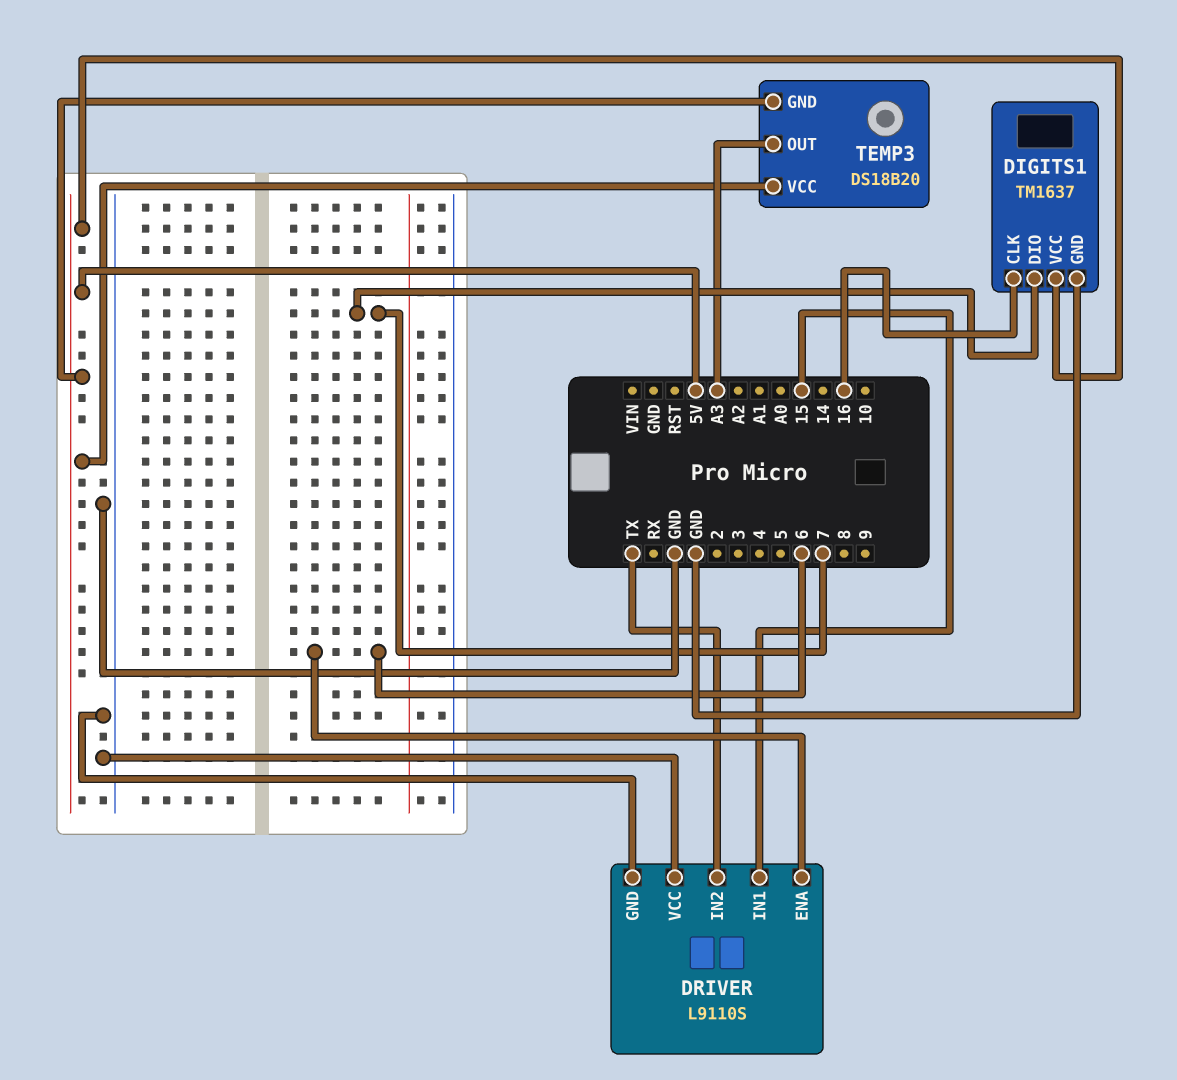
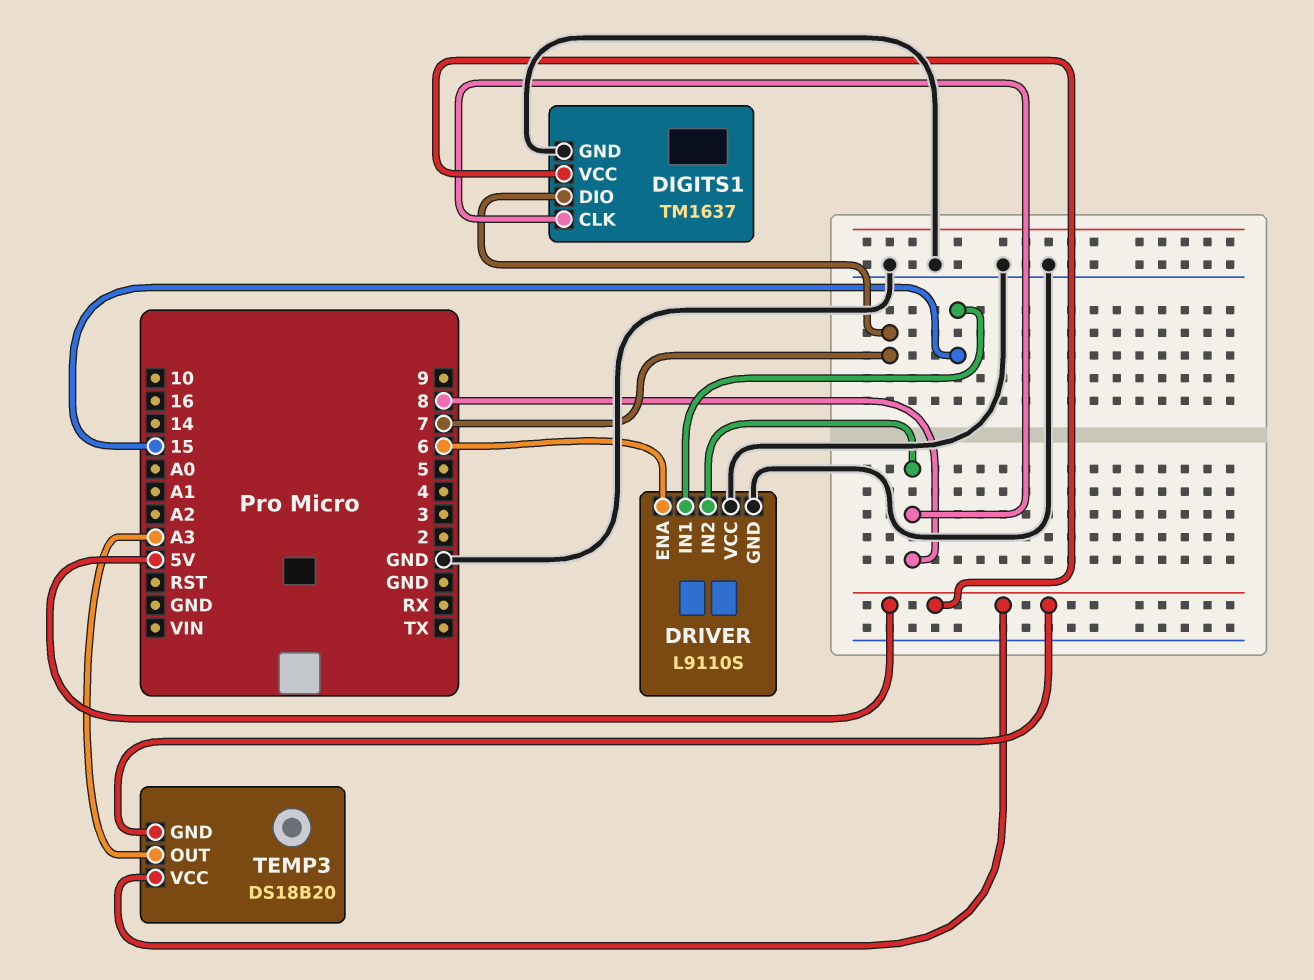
DIGITS1 pin CLK: 16 -> 8
DRIVER pin IN2: TX -> 8

